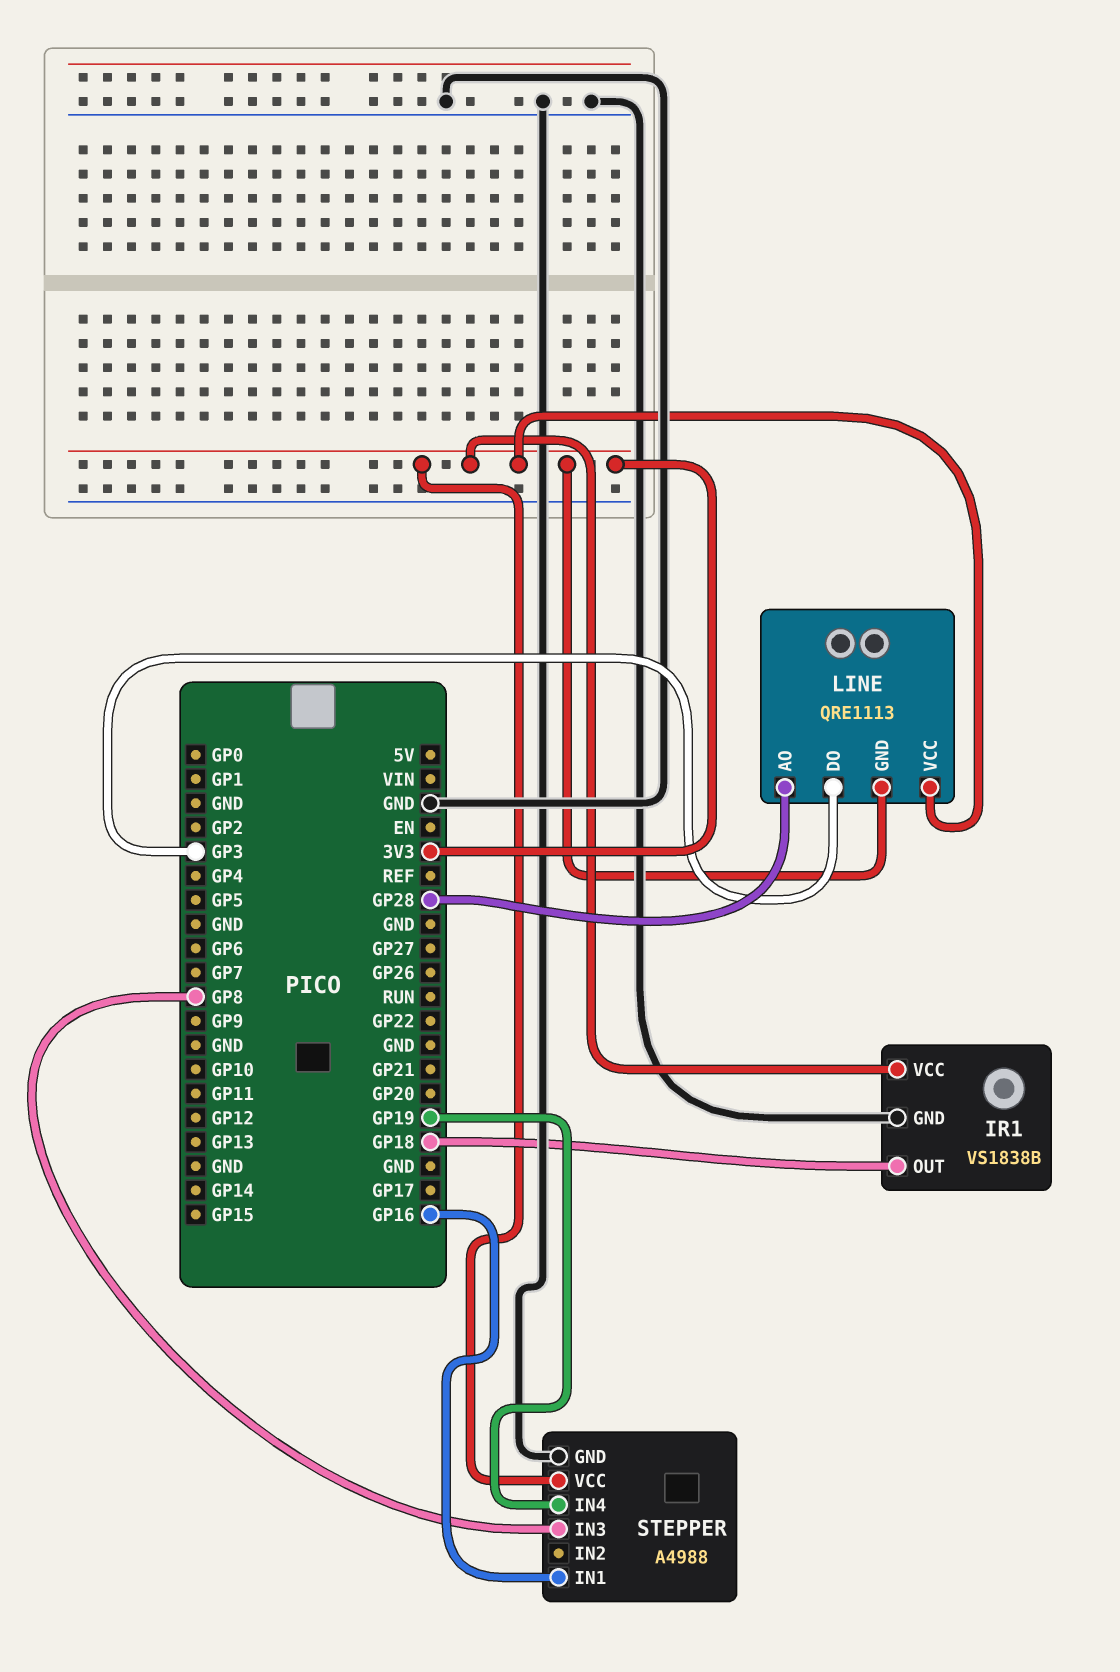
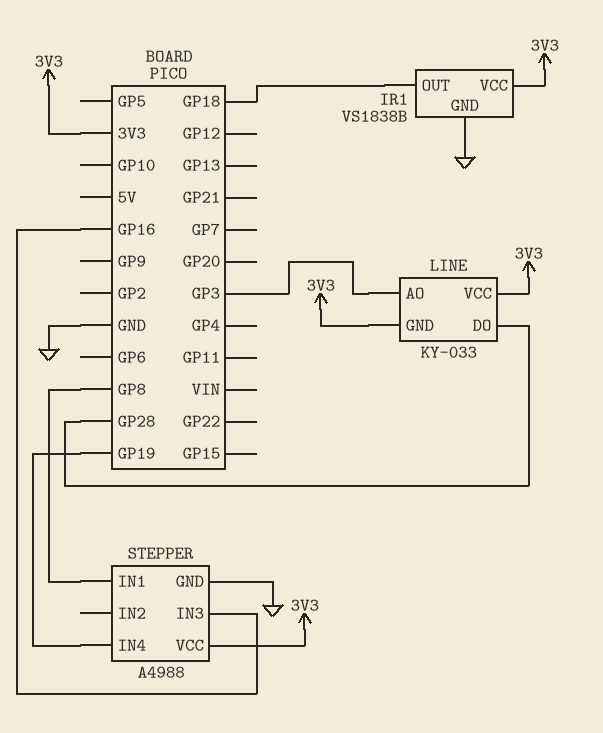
LINE: QRE1113 -> KY-033
LINE pin AO: GP28 -> GP3
LINE pin DO: GP3 -> GP28
STEPPER pin IN1: GP16 -> GP8
STEPPER pin IN3: GP8 -> GP16

